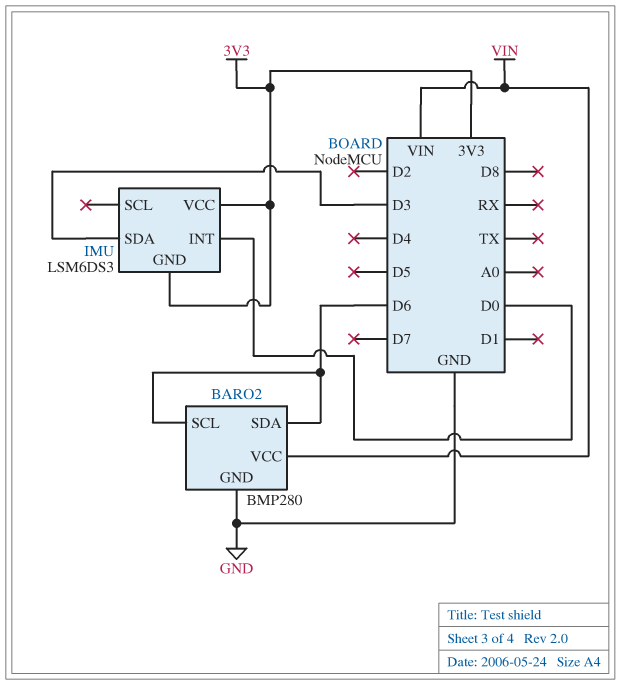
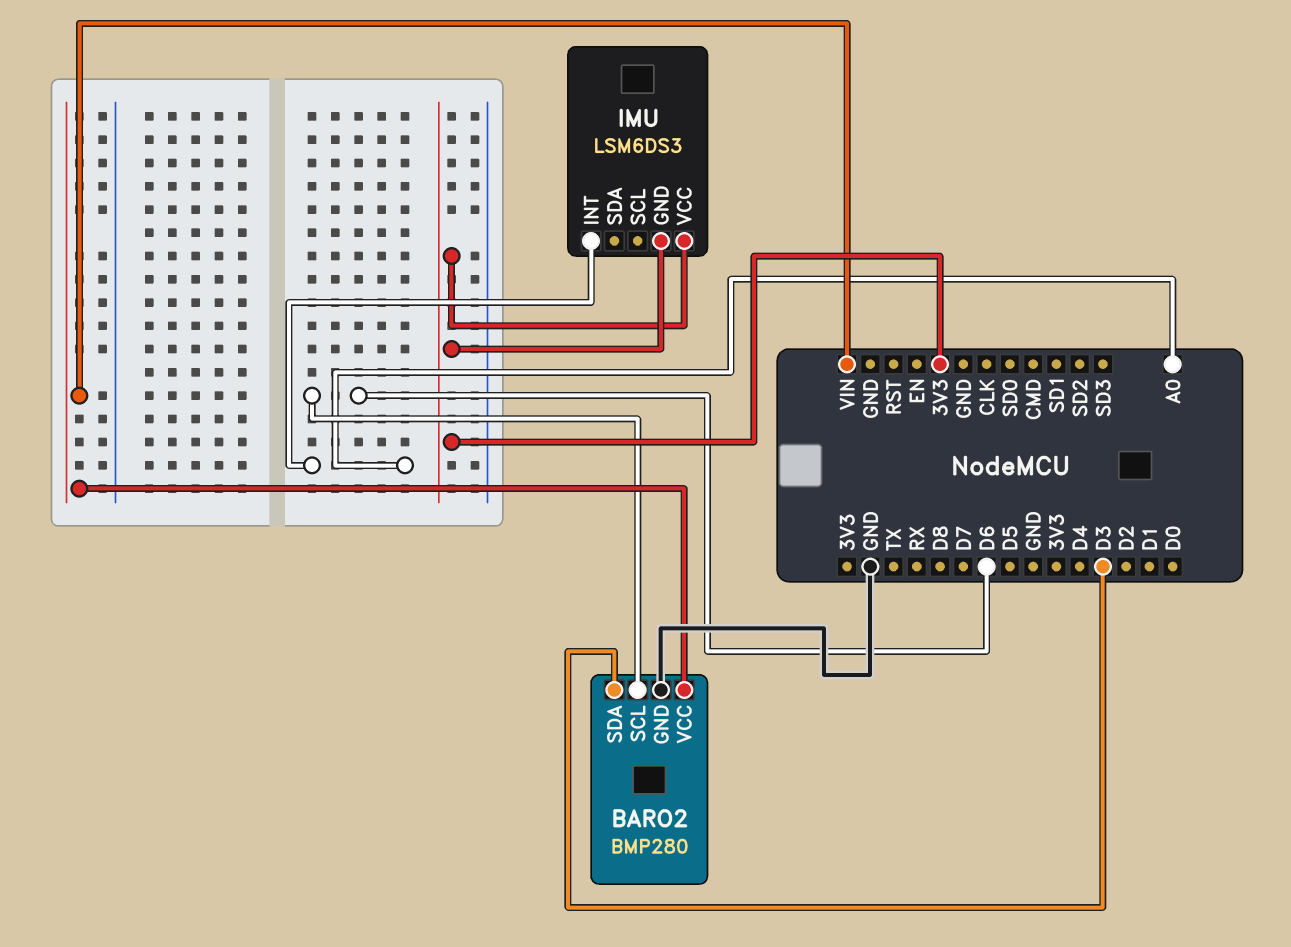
BARO2 pin SDA: D6 -> D3
IMU pin INT: D0 -> A0
IMU pin SDA: D3 -> none

